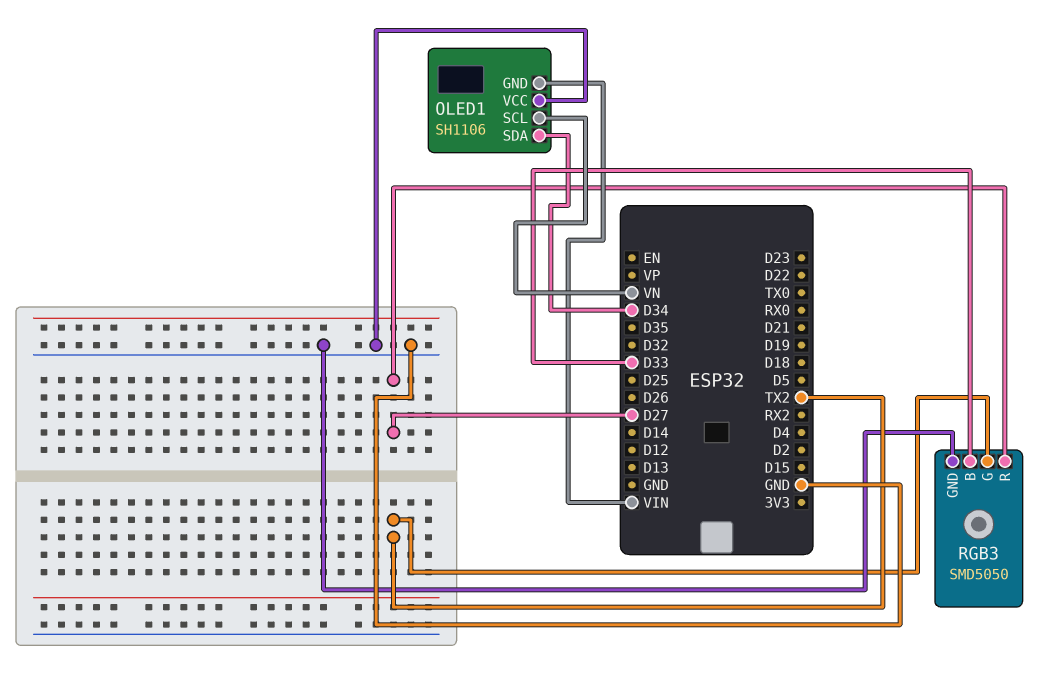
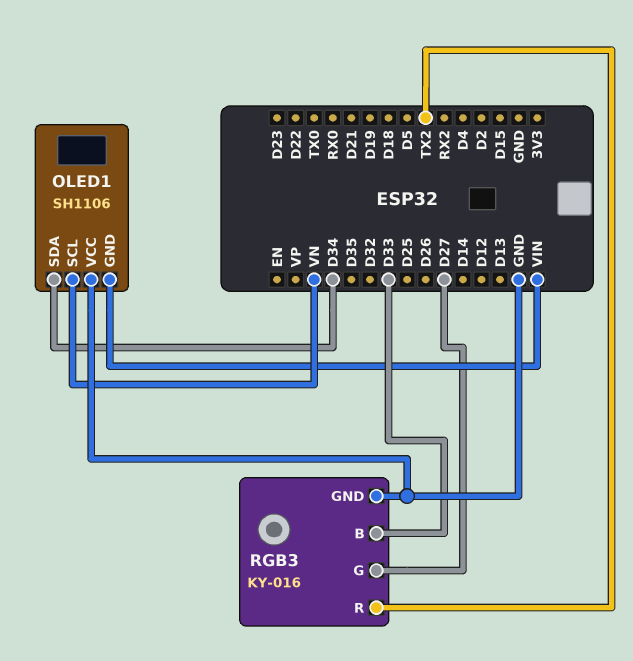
RGB3: SMD5050 -> KY-016
RGB3 pin G: TX2 -> D27
RGB3 pin R: D27 -> TX2

